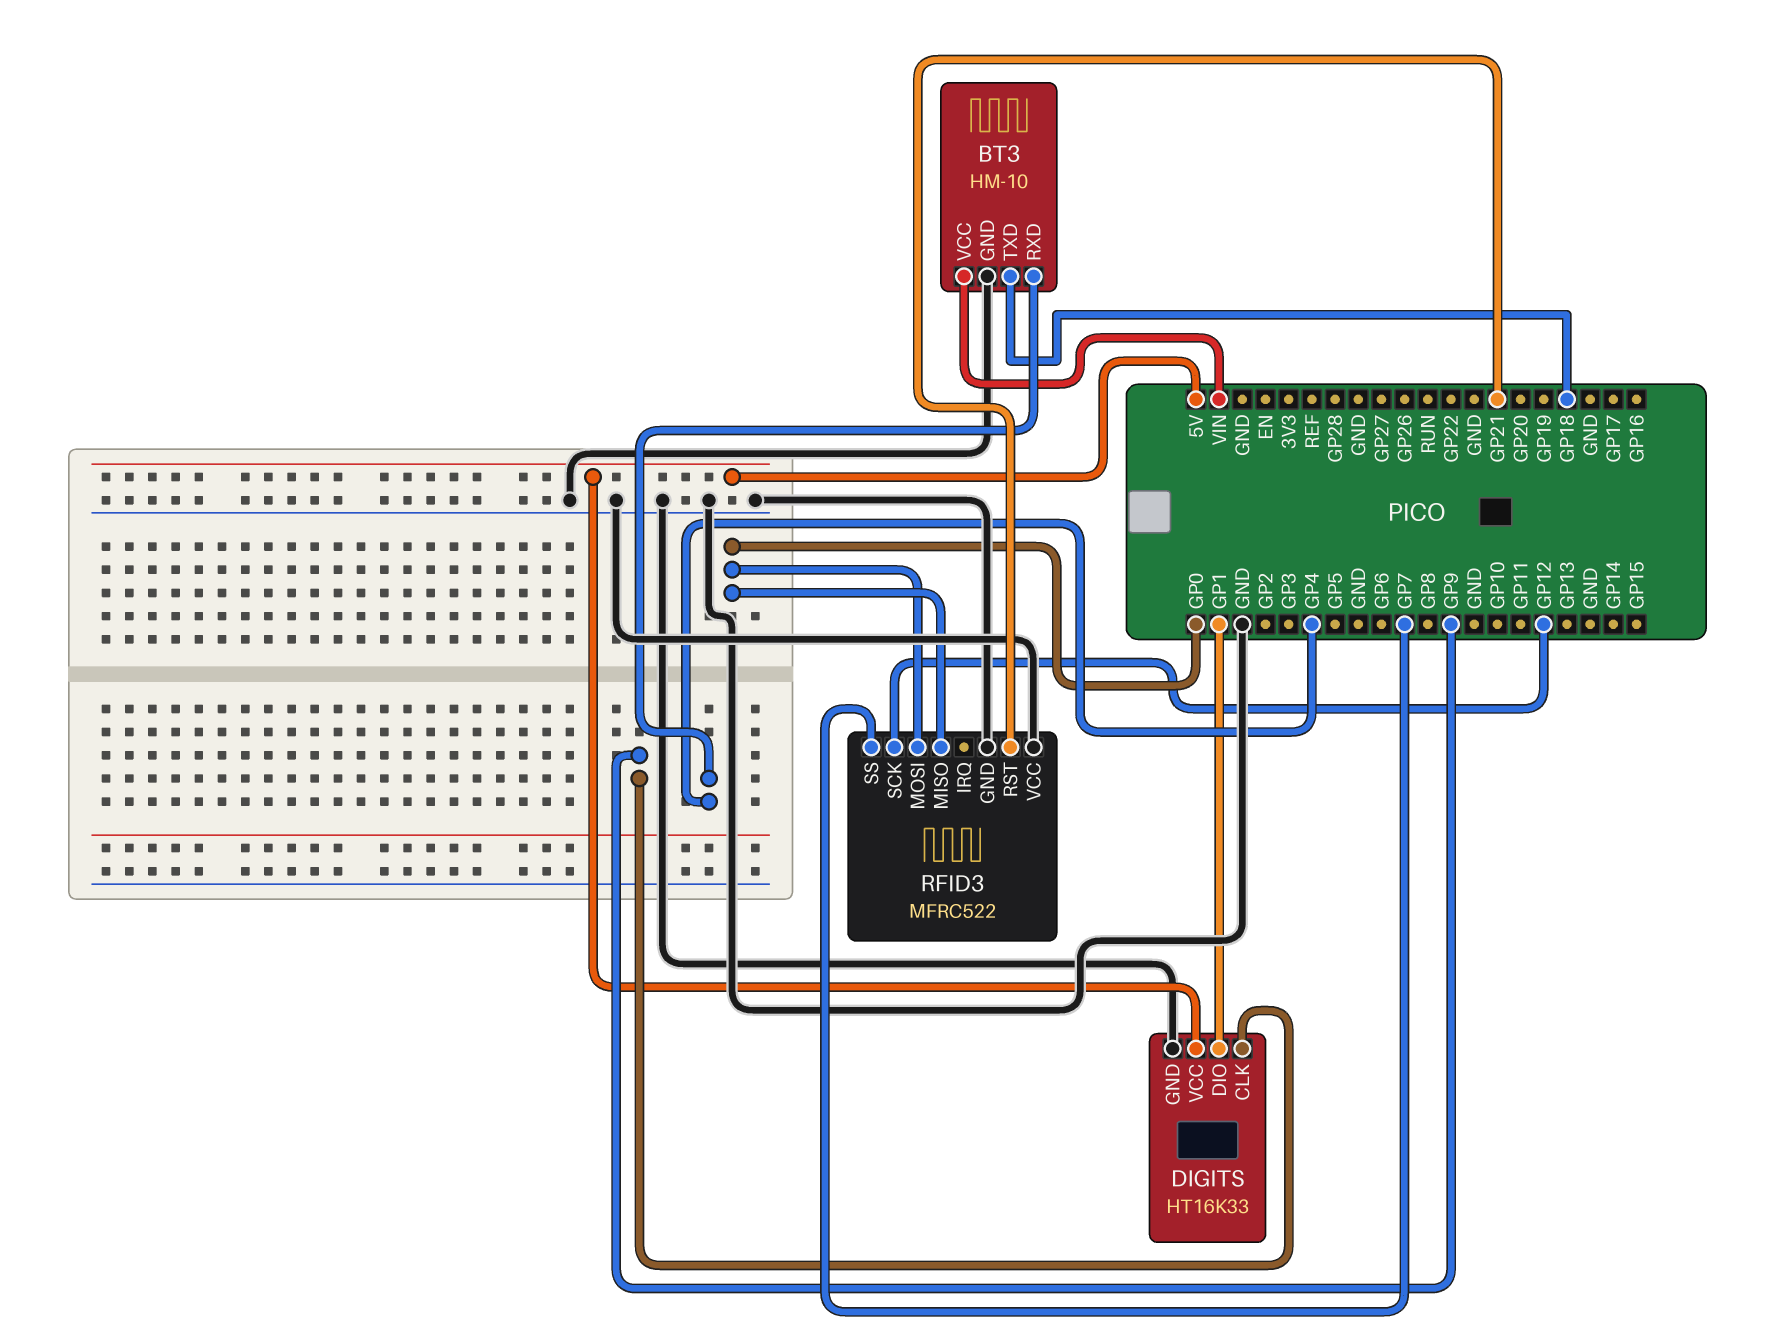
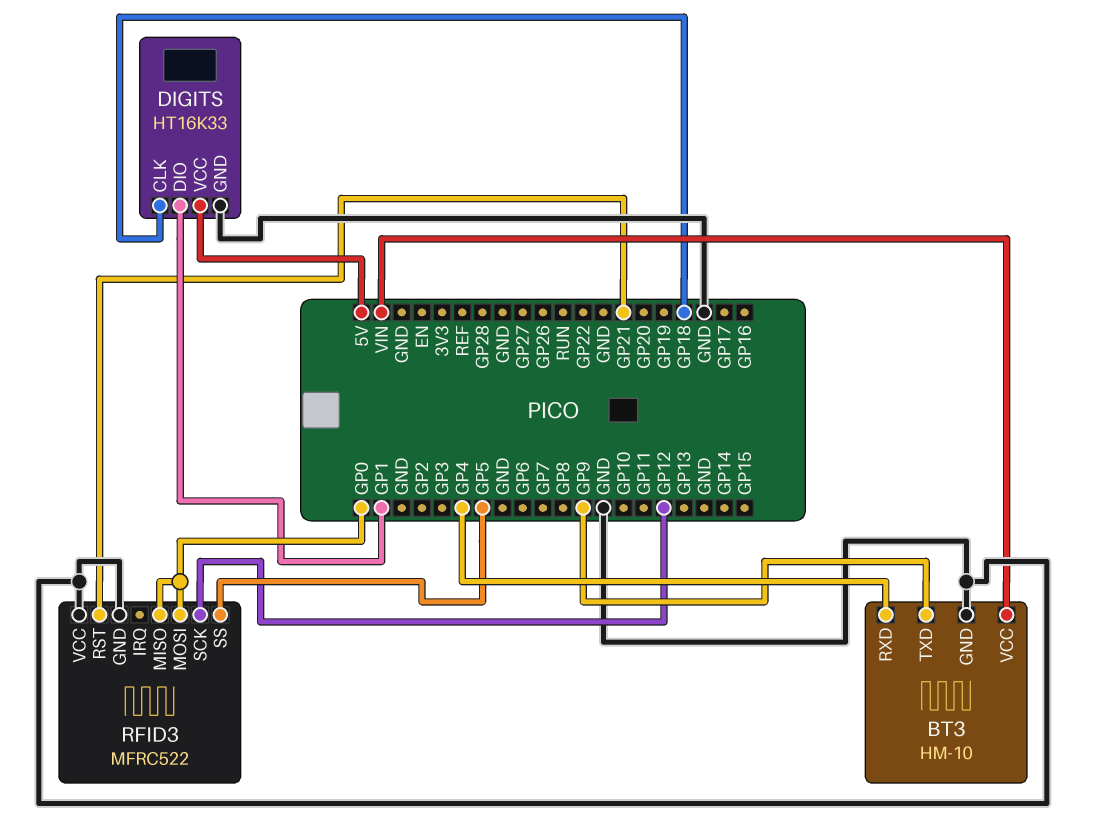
BT3 pin TXD: GP18 -> GP9
DIGITS pin CLK: GP9 -> GP18
RFID3 pin SS: GP7 -> GP5

